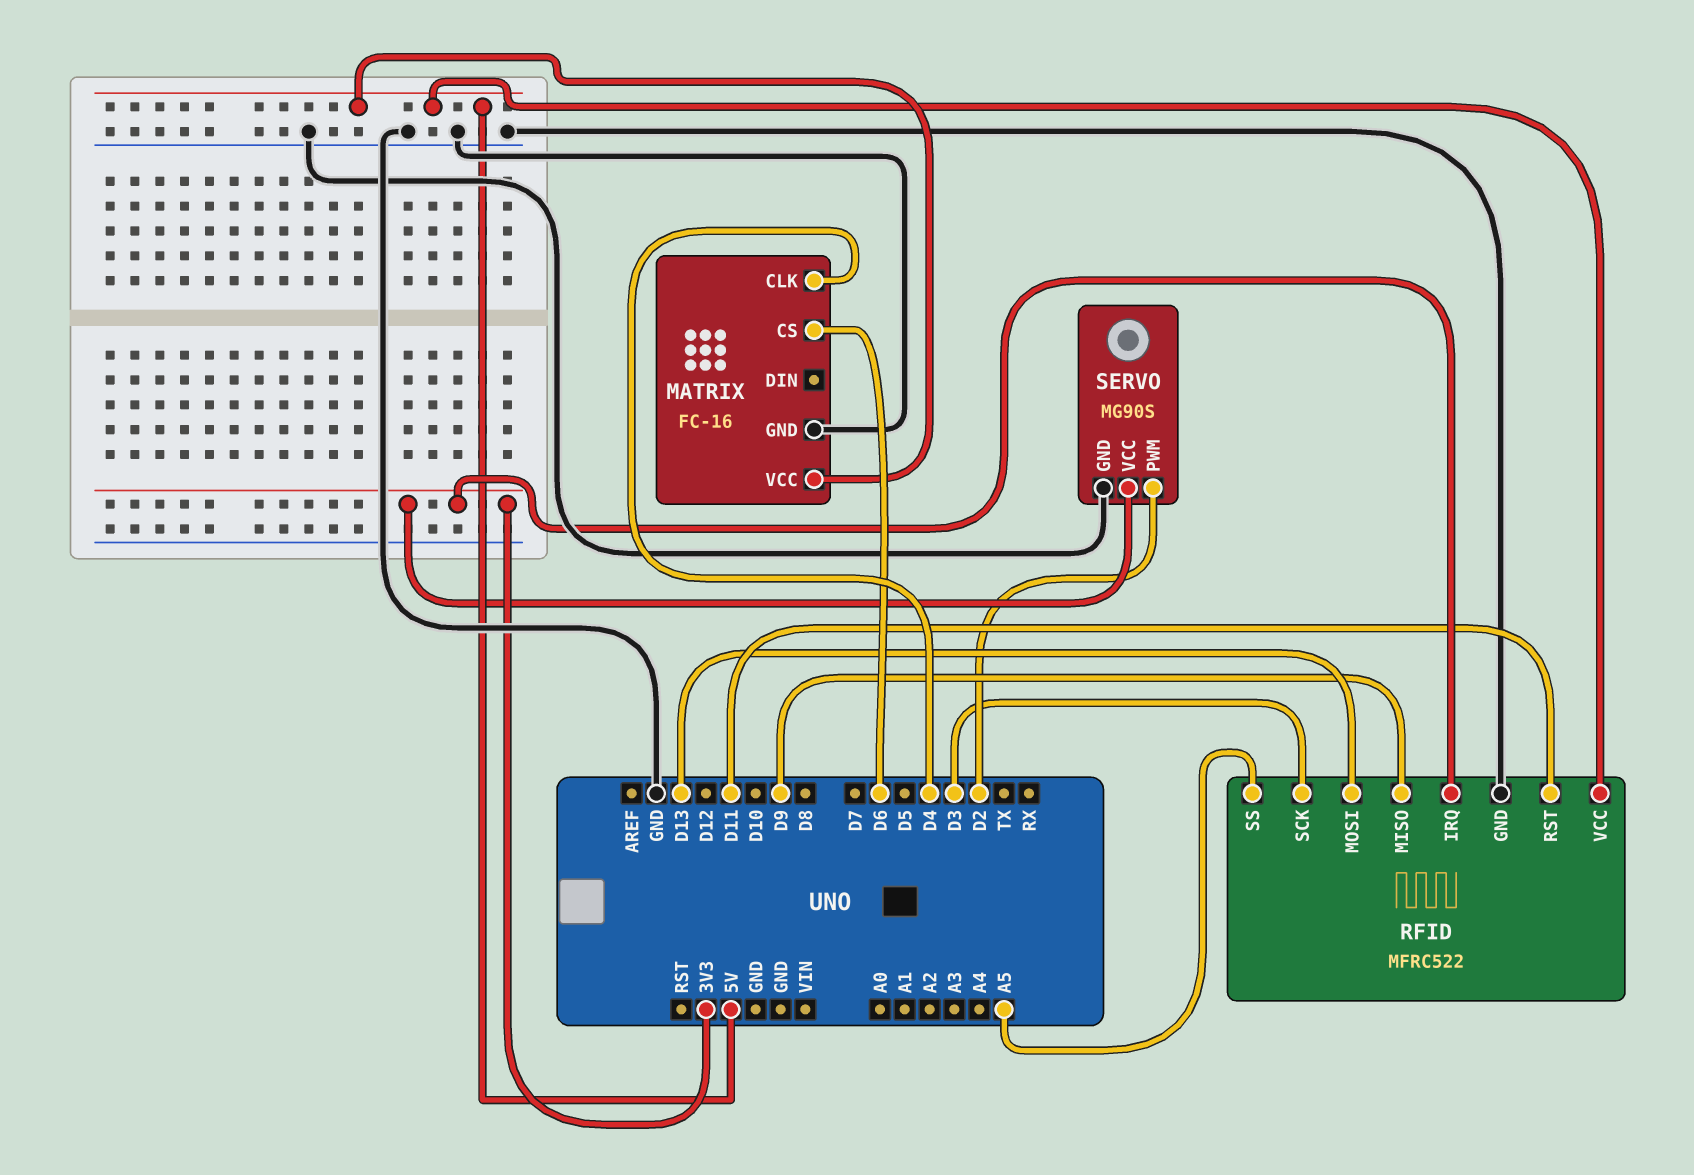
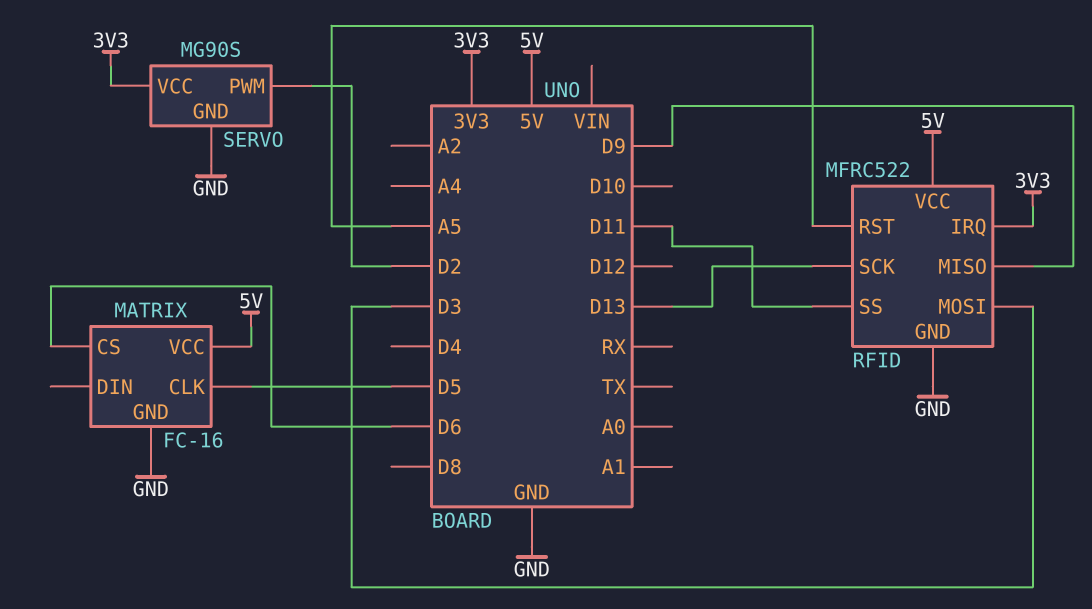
MATRIX pin CLK: D4 -> D5
RFID pin MOSI: D13 -> D3
RFID pin RST: D11 -> A5
RFID pin SCK: D3 -> D13
RFID pin SS: A5 -> D11

